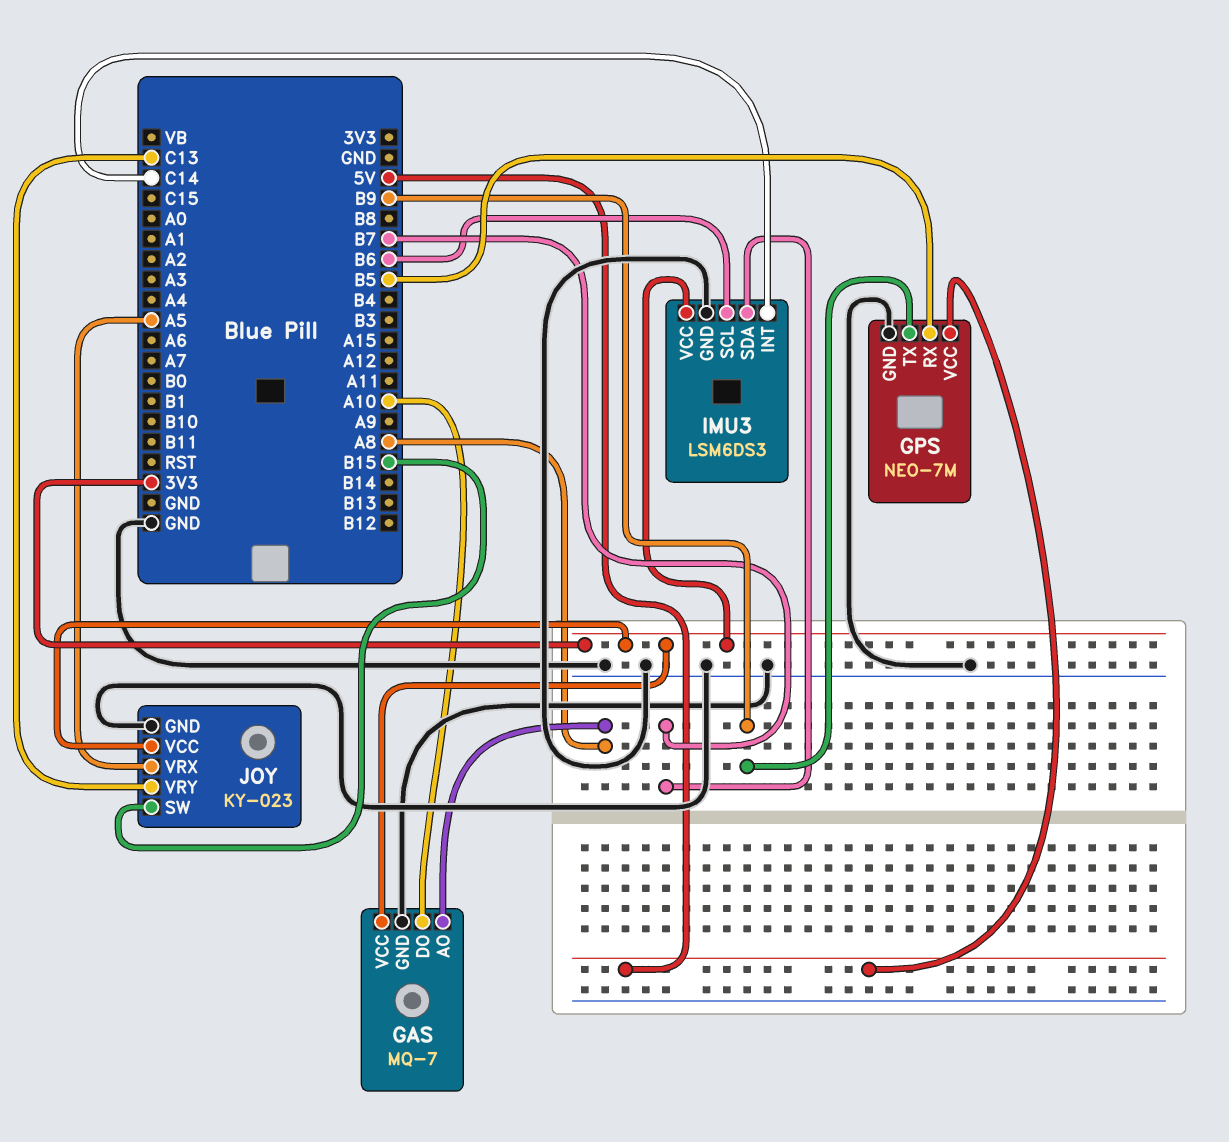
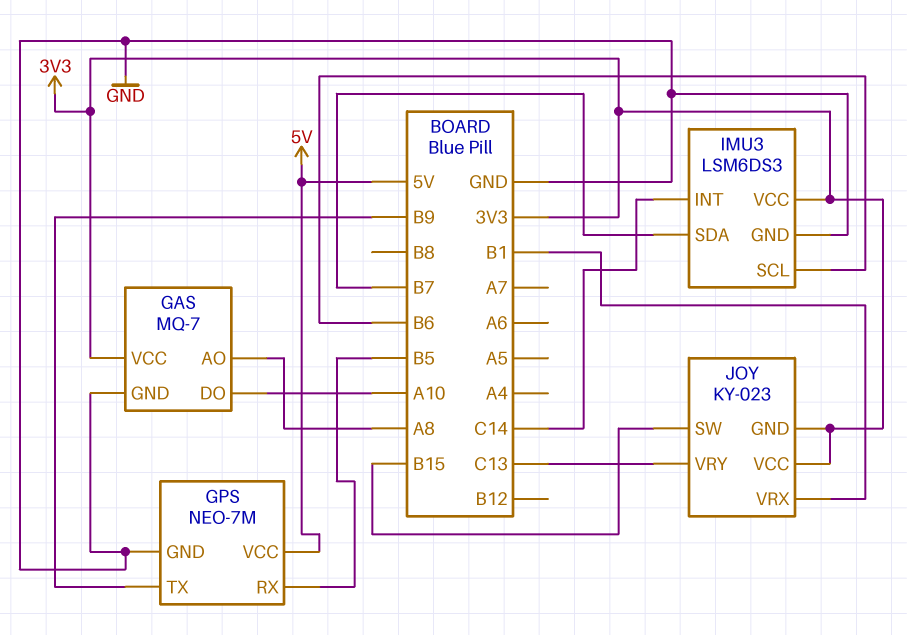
JOY pin GND: GND -> 3V3
JOY pin VRX: A5 -> B1

